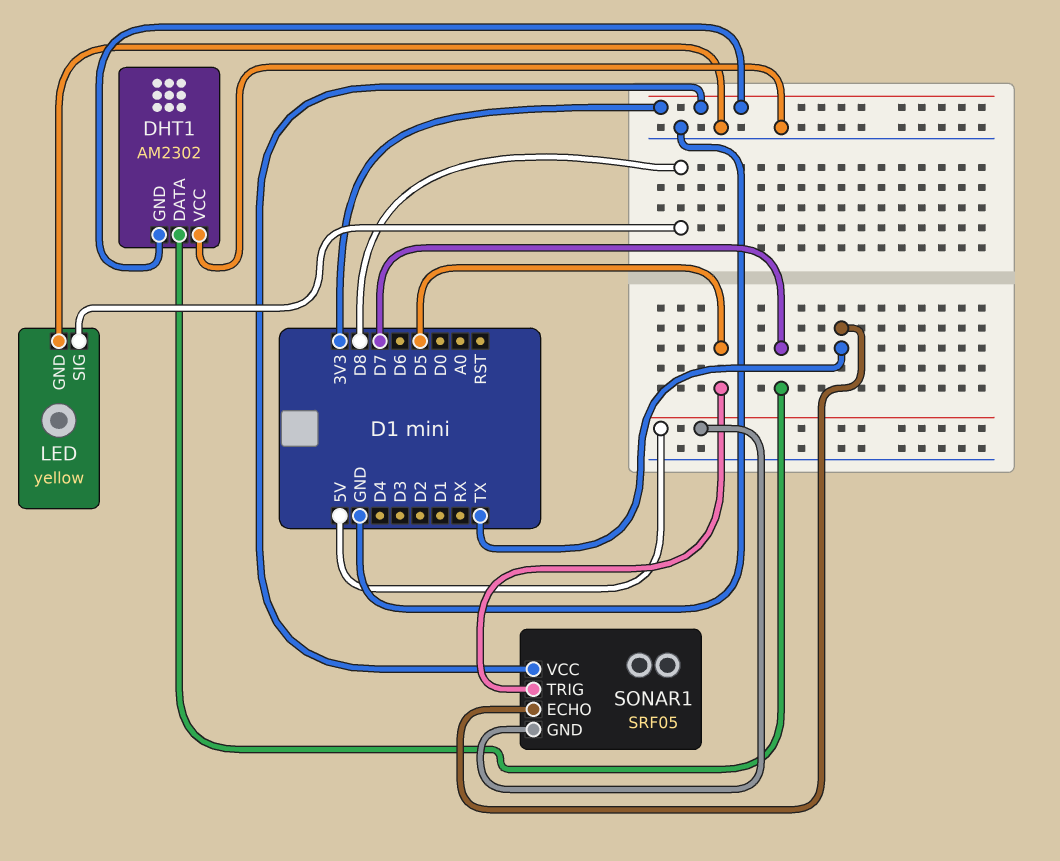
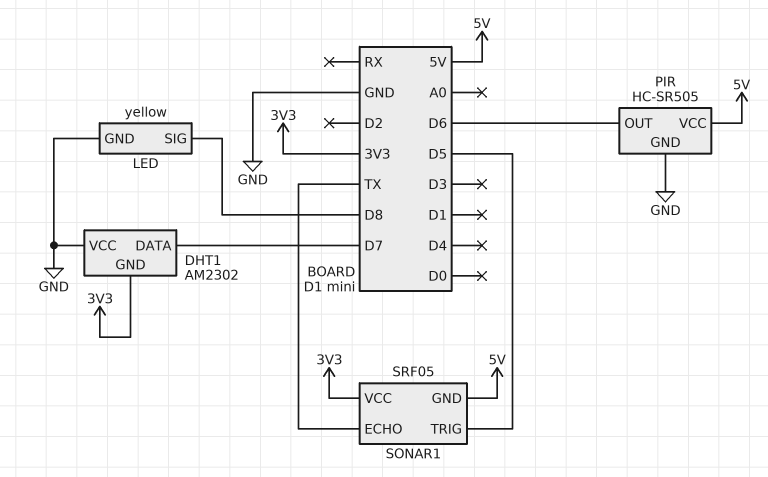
PIR: none -> HC-SR505
PIR pin GND: none -> GND
PIR pin OUT: none -> D6
PIR pin VCC: none -> 5V

